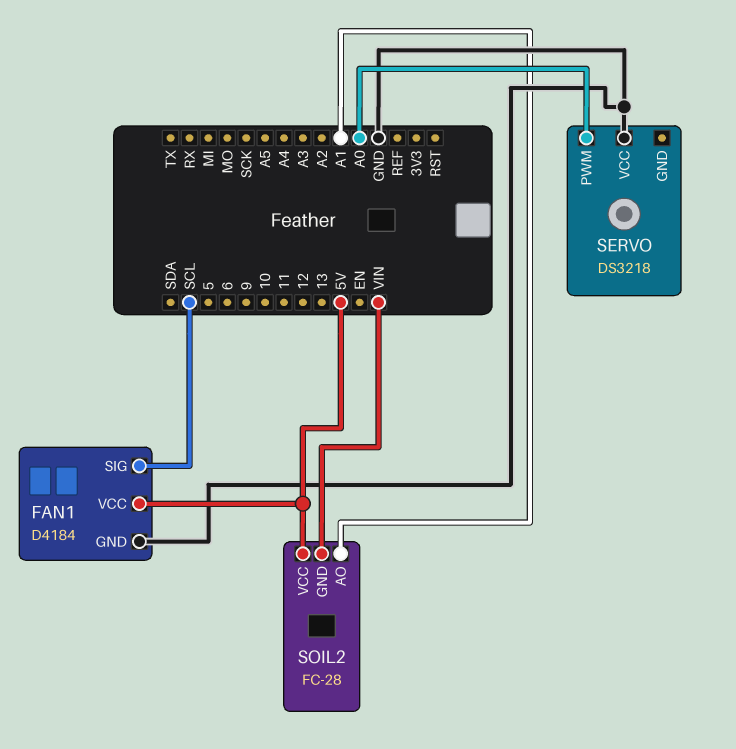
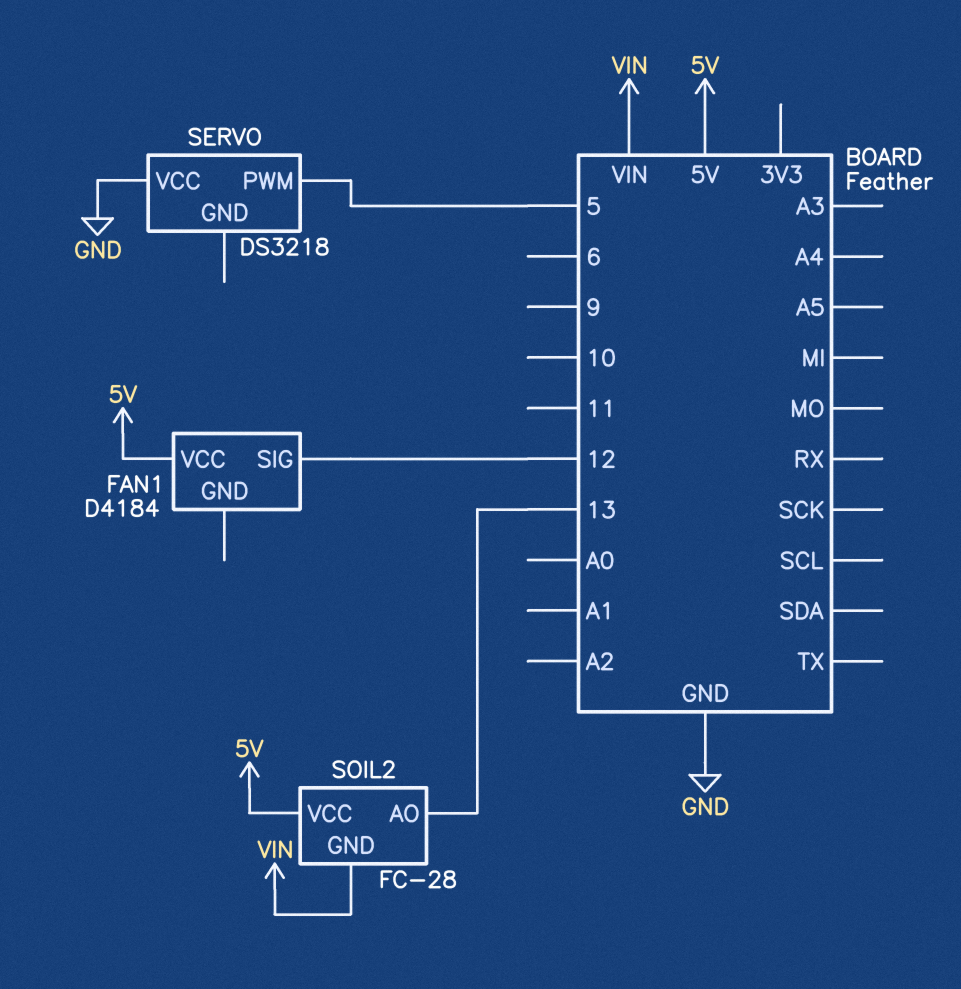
FAN1 pin GND: GND -> none
FAN1 pin SIG: SCL -> 12
SERVO pin PWM: A0 -> 5
SOIL2 pin AO: A1 -> 13

